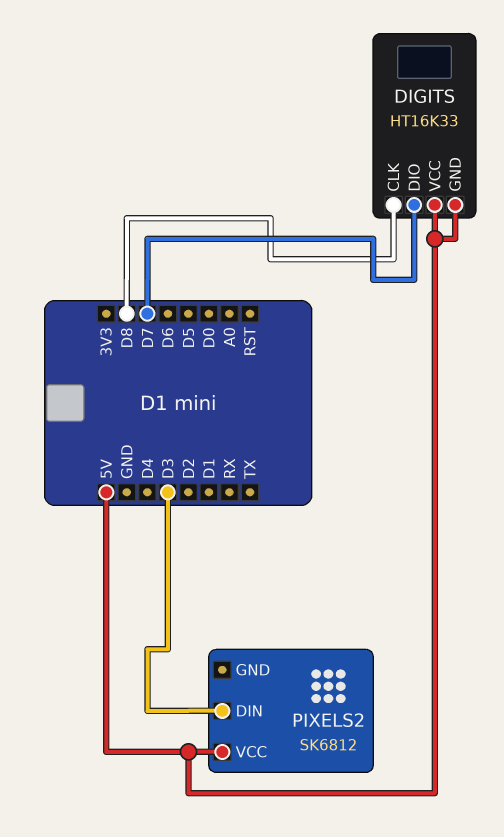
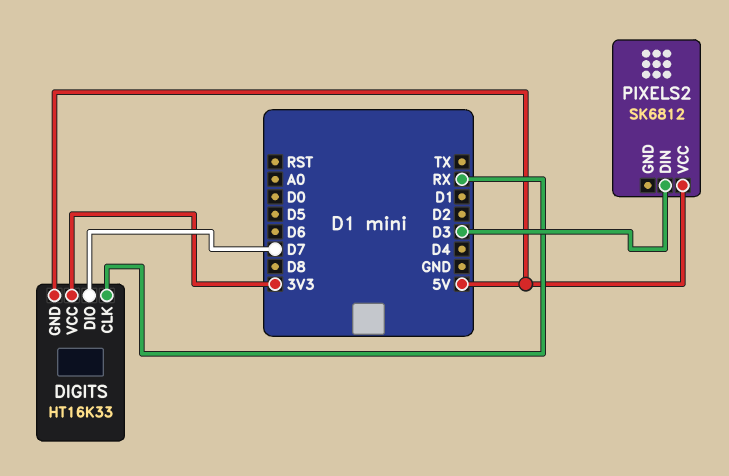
DIGITS pin CLK: D8 -> RX
DIGITS pin VCC: 5V -> 3V3

